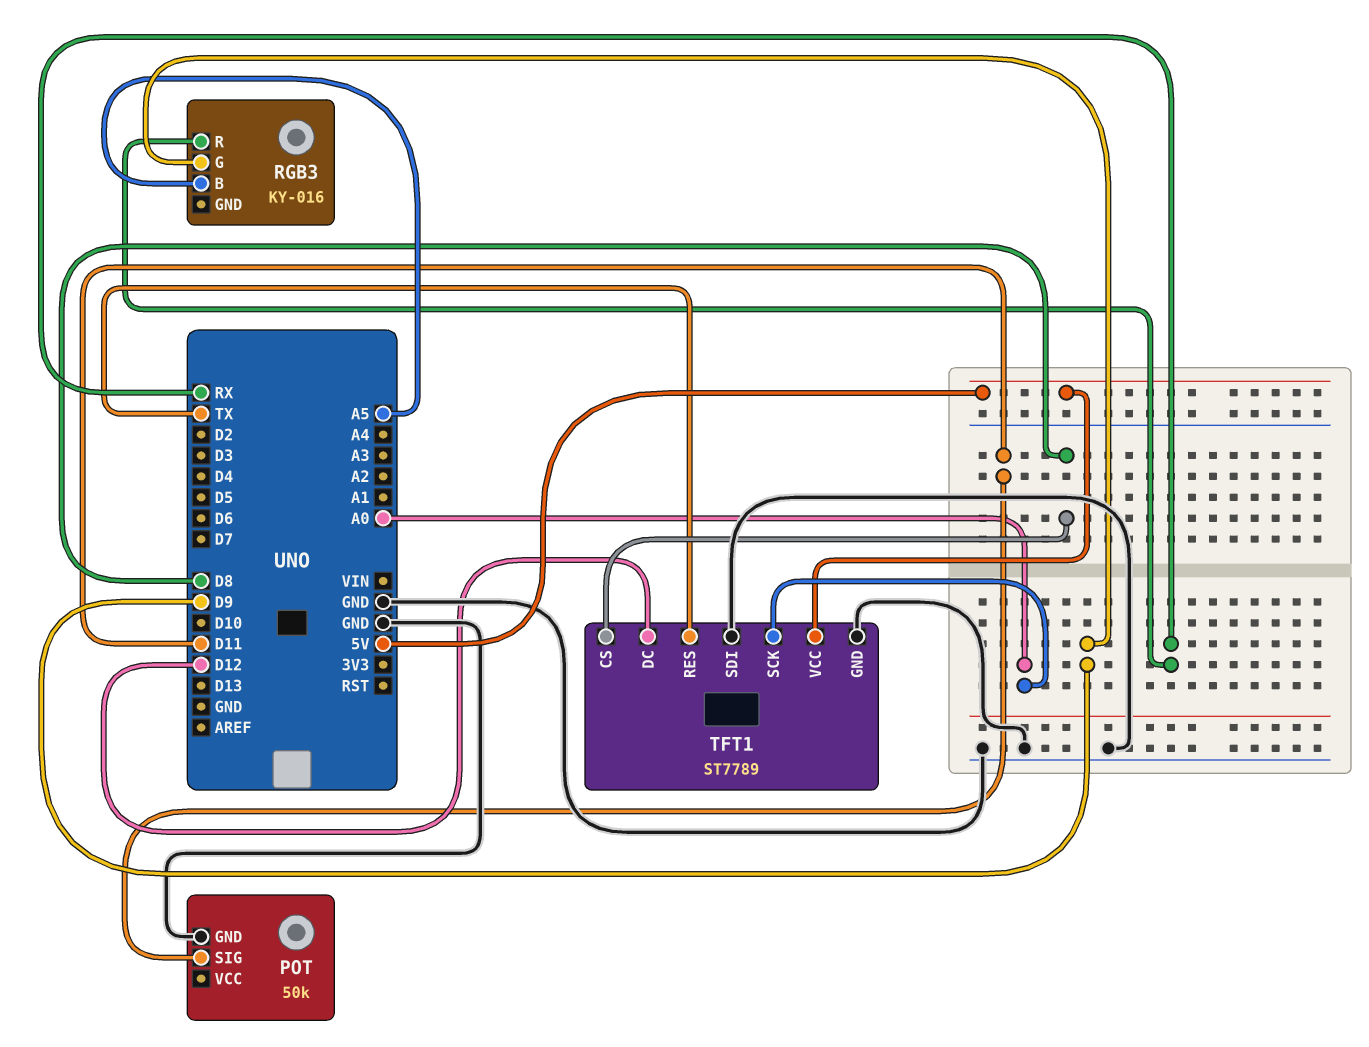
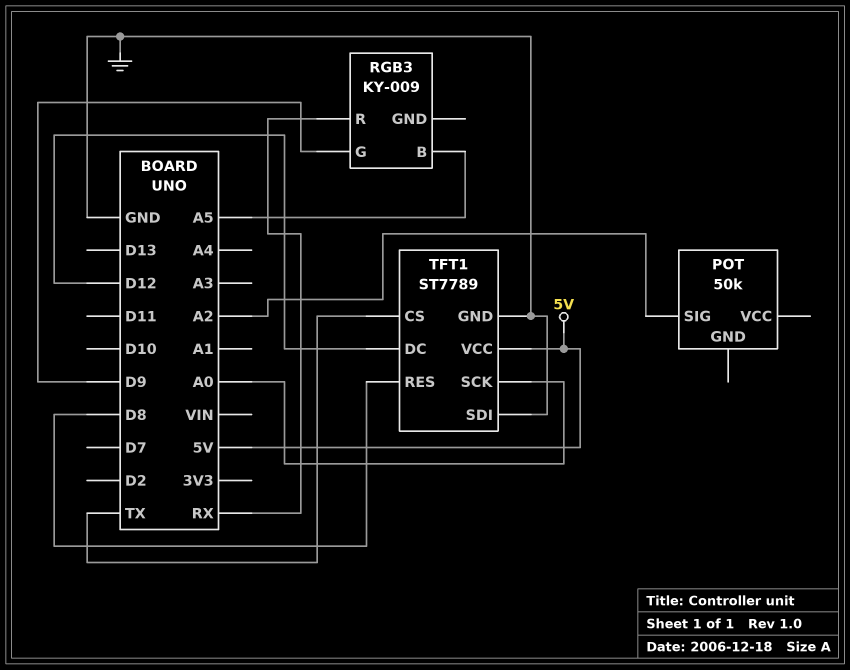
POT pin GND: GND -> none
POT pin SIG: D11 -> A2
RGB3: KY-016 -> KY-009
TFT1 pin CS: D8 -> TX
TFT1 pin RES: TX -> D8

